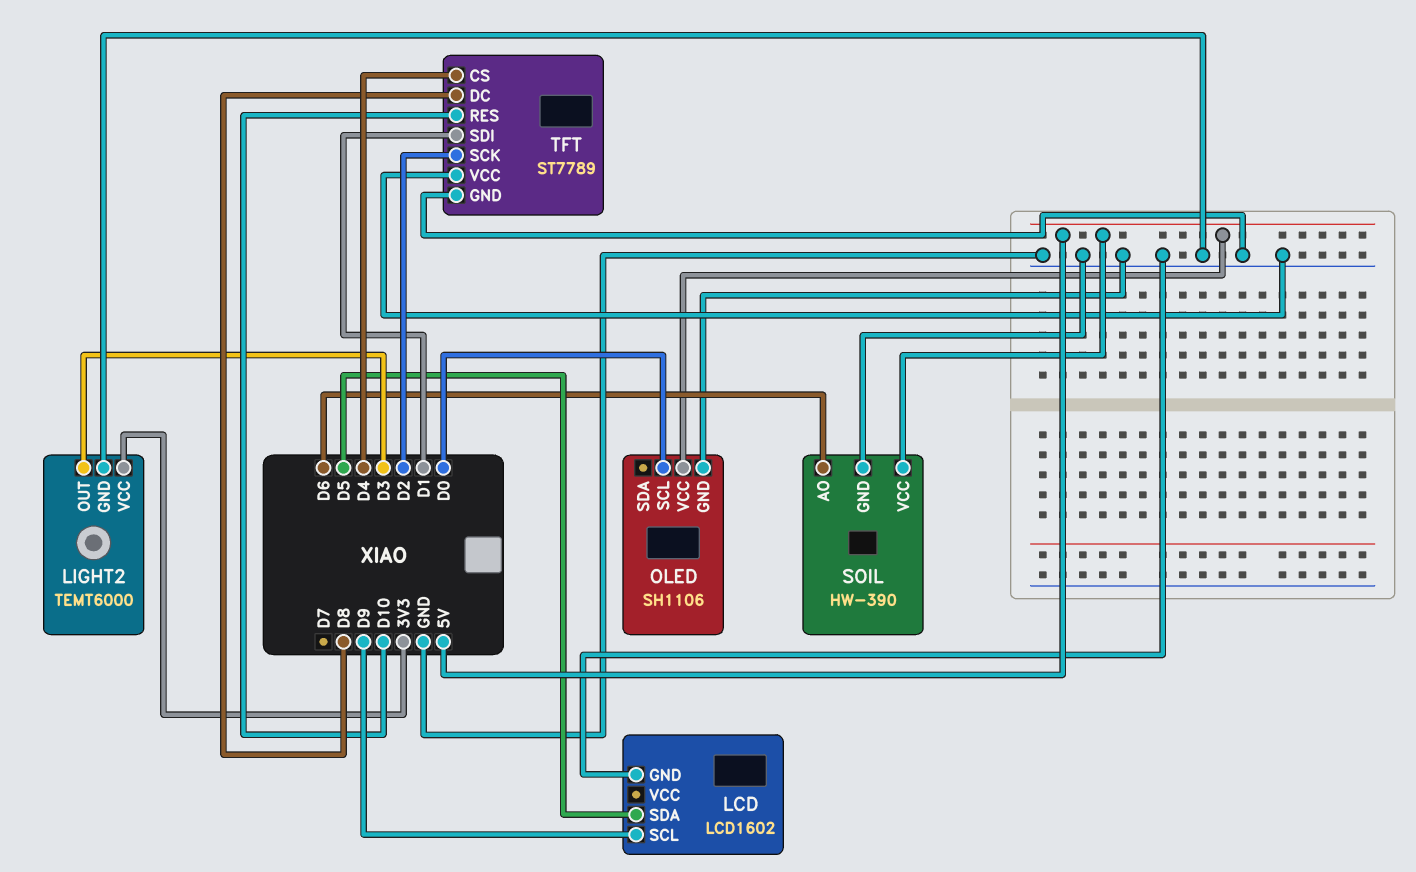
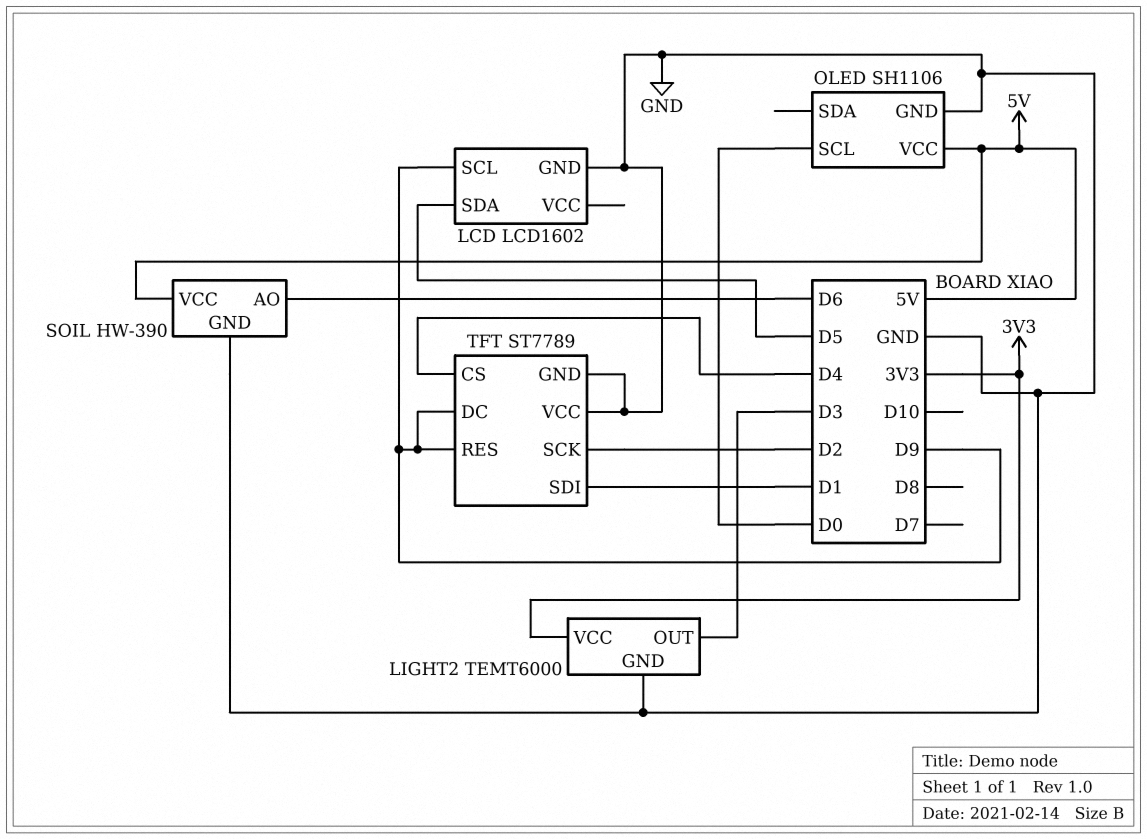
TFT pin DC: D8 -> D9
TFT pin RES: D10 -> D9

